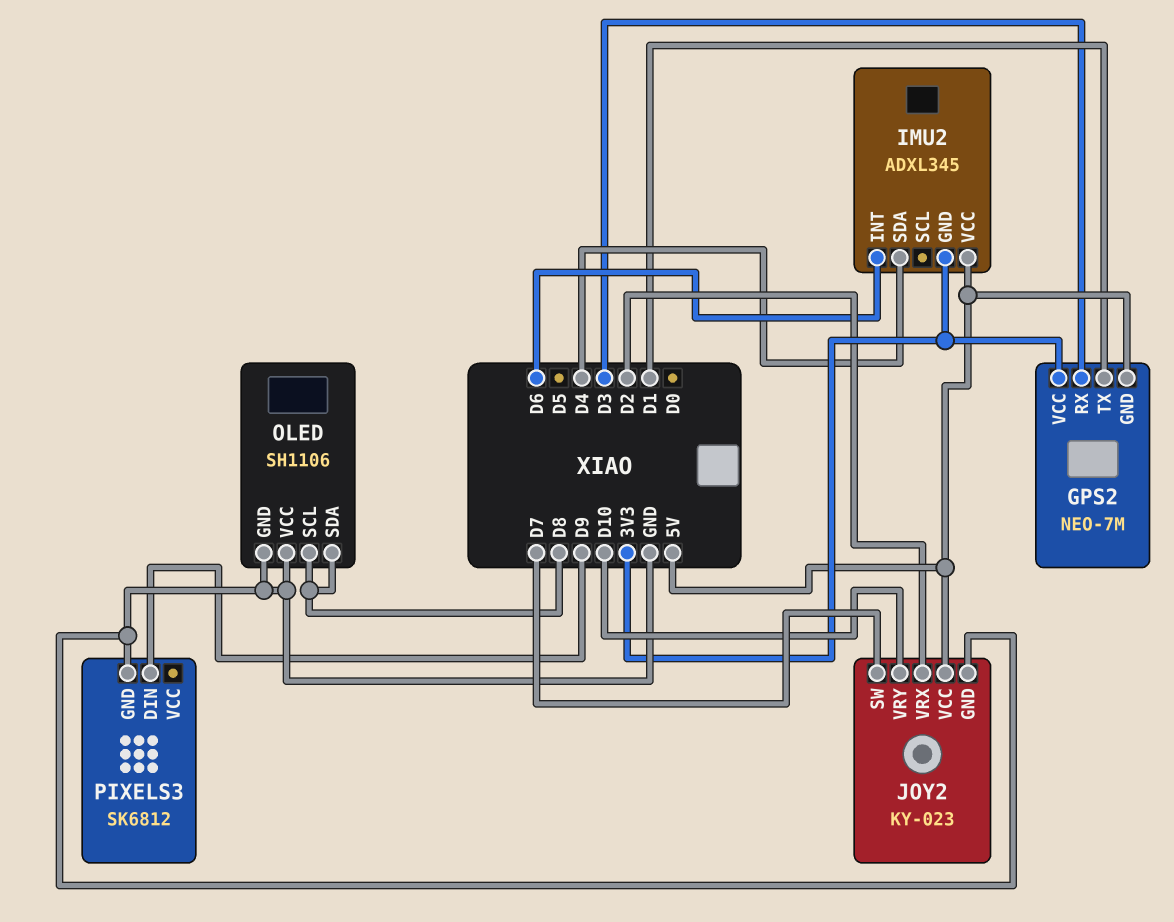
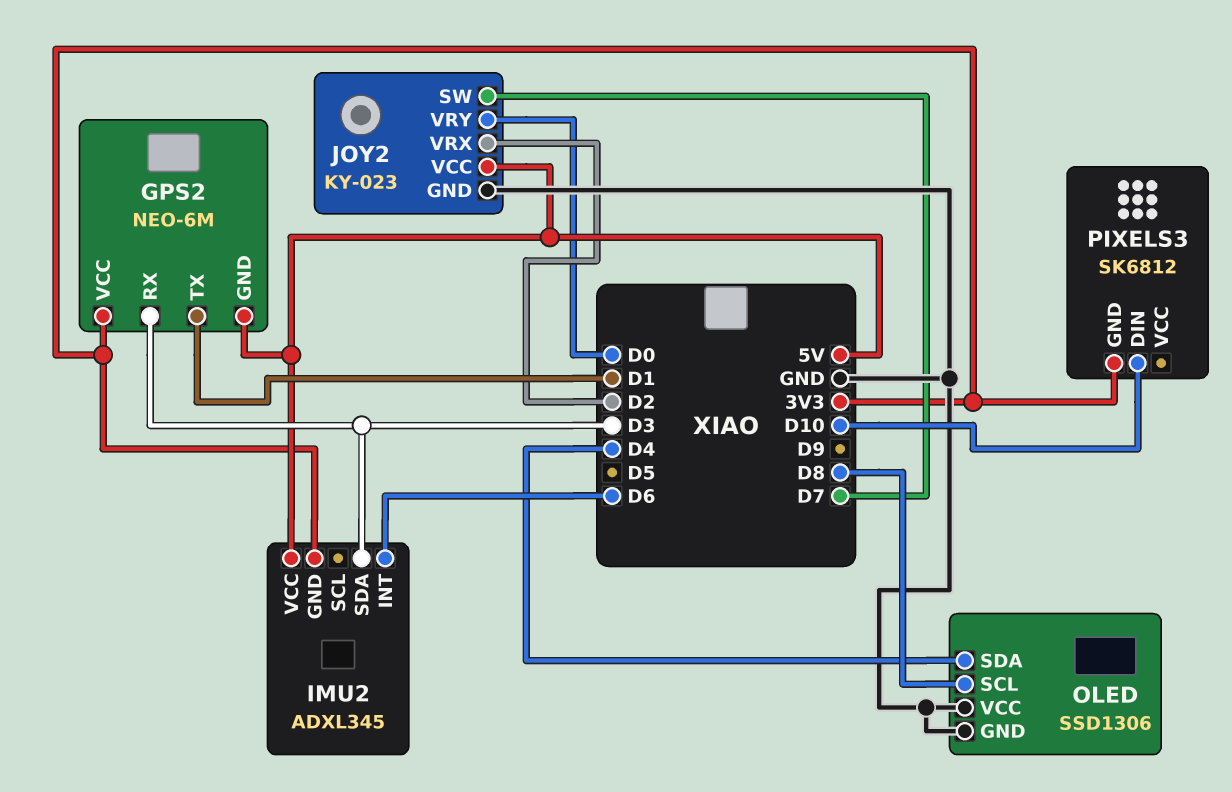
GPS2: NEO-7M -> NEO-6M
IMU2 pin SDA: D4 -> D3
JOY2 pin VRY: D10 -> D0
OLED: SH1106 -> SSD1306
OLED pin SDA: D8 -> D4
PIXELS3 pin DIN: D9 -> D10
PIXELS3 pin GND: GND -> 3V3

